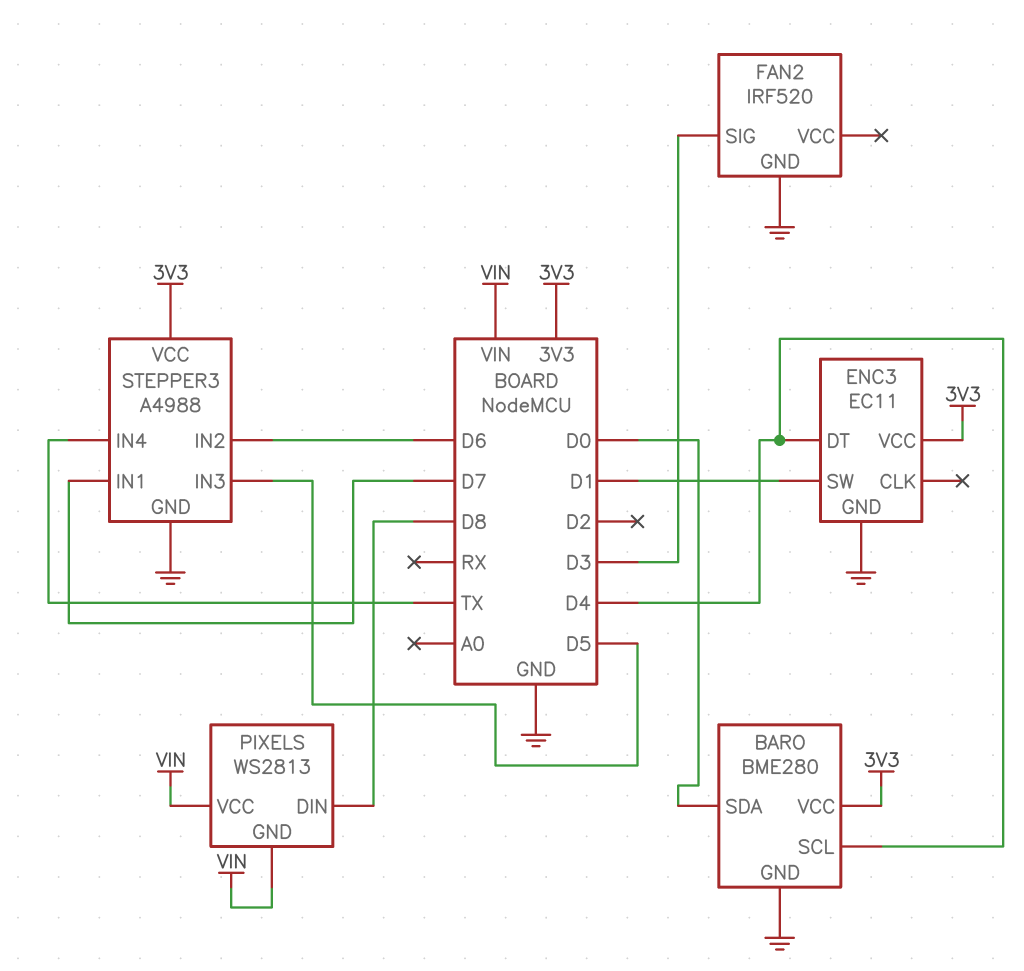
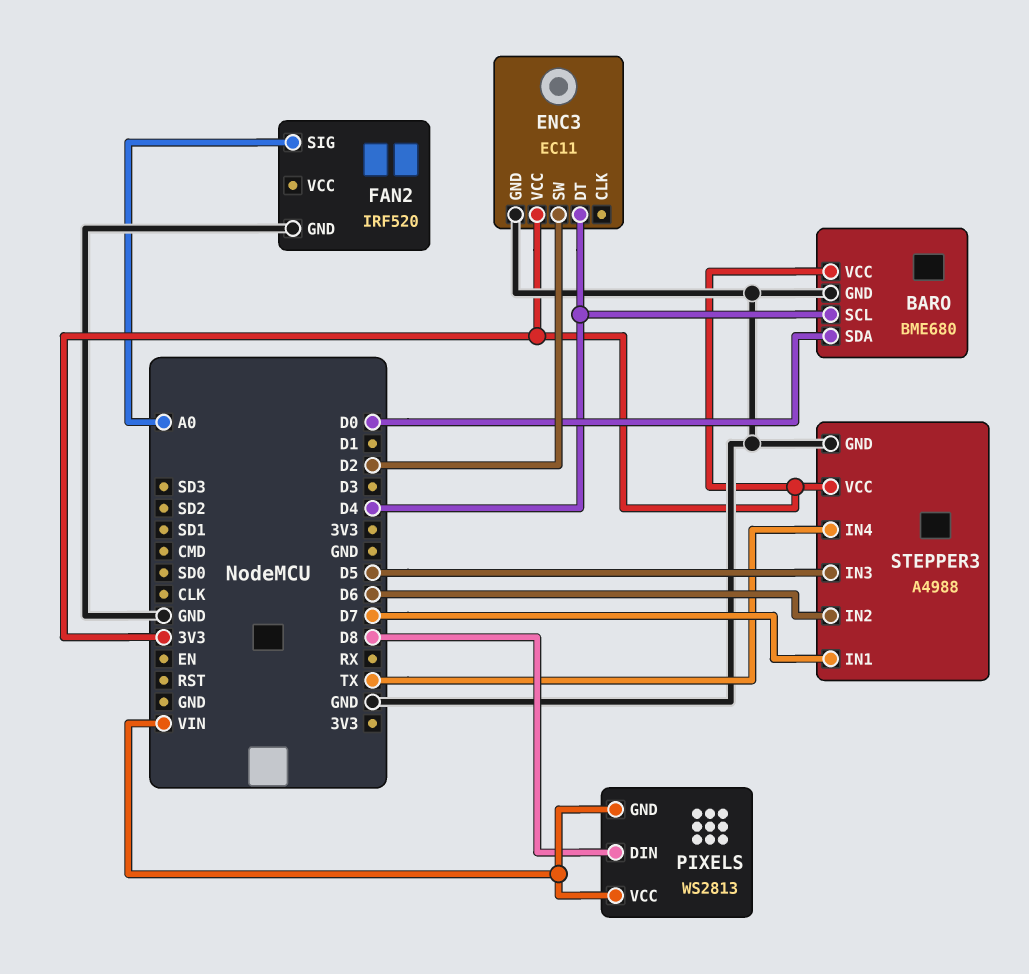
BARO: BME280 -> BME680
ENC3 pin SW: D1 -> D2
FAN2 pin SIG: D3 -> A0

